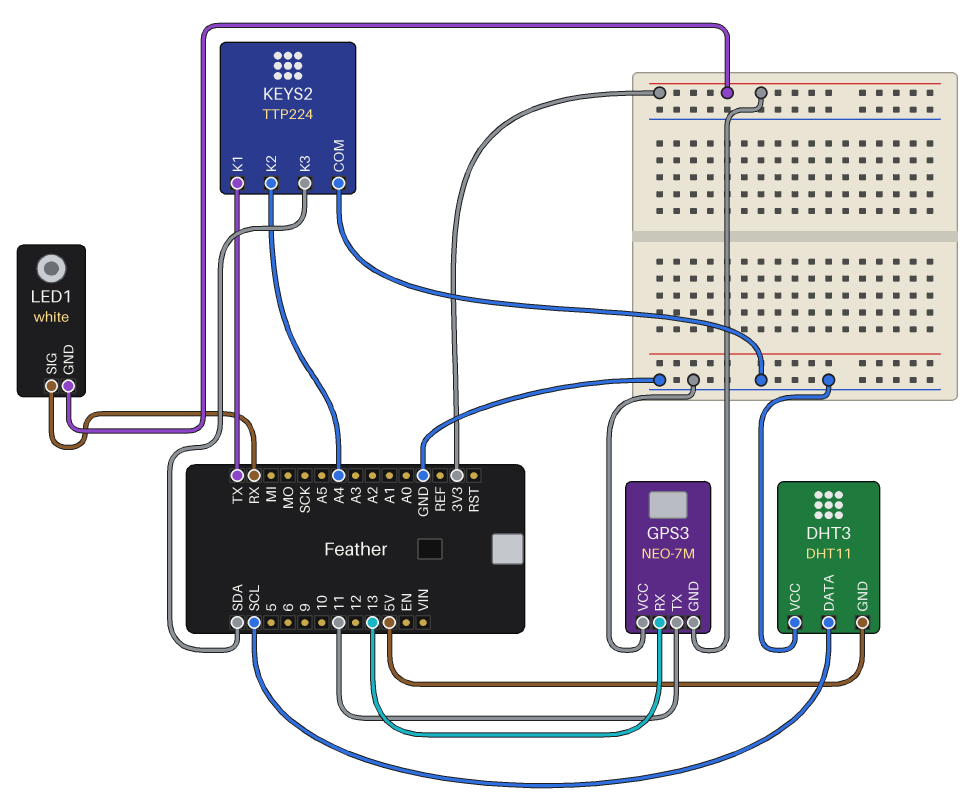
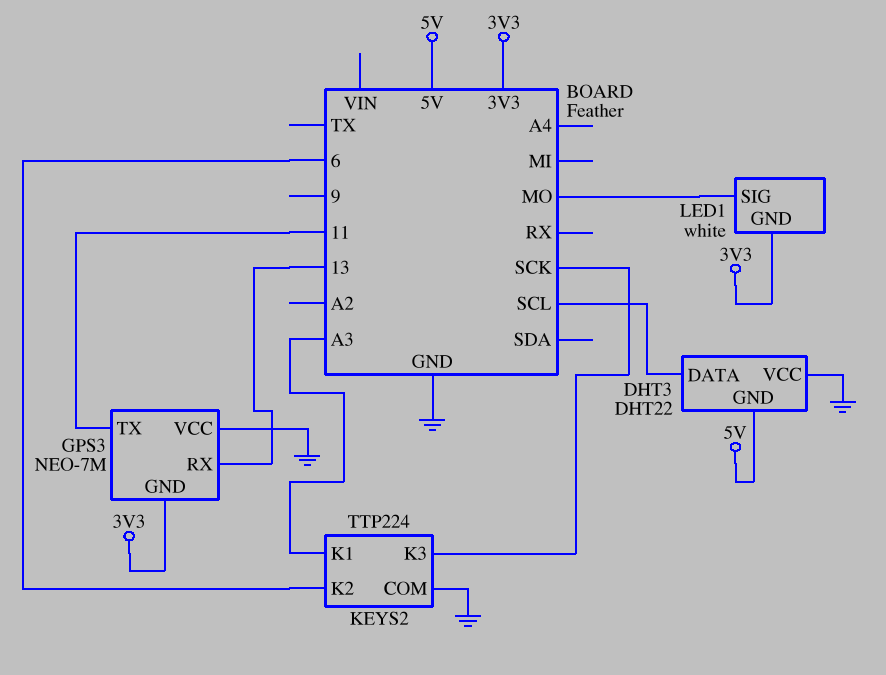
DHT3: DHT11 -> DHT22
KEYS2 pin K1: TX -> A3
KEYS2 pin K2: A4 -> 6
KEYS2 pin K3: SDA -> SCK
LED1 pin SIG: RX -> MO

